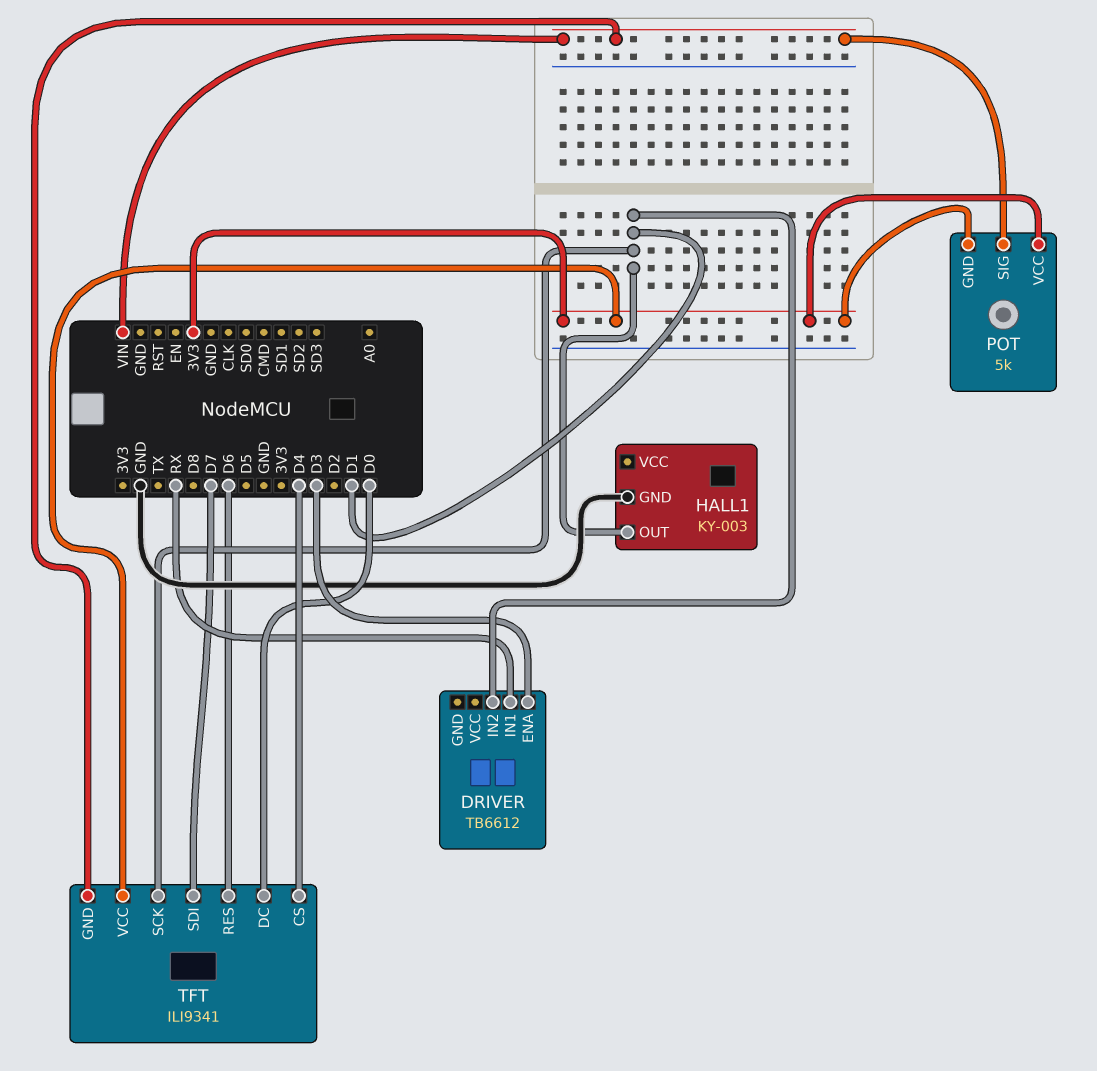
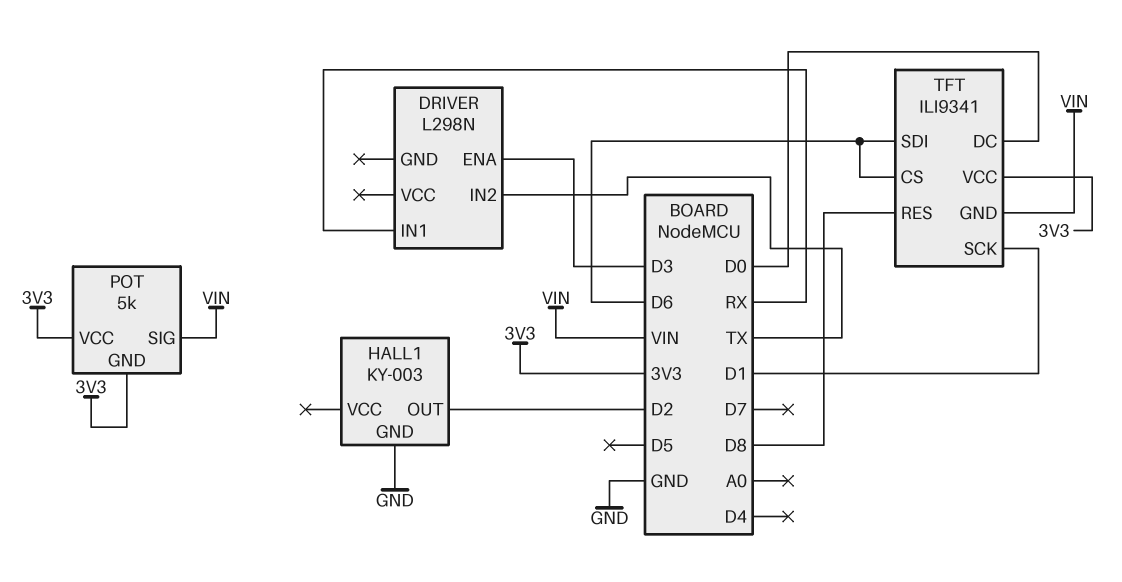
DRIVER: TB6612 -> L298N
DRIVER pin IN2: D1 -> TX
HALL1 pin OUT: D1 -> D2
TFT pin CS: D4 -> D6
TFT pin RES: D6 -> D8
TFT pin SDI: D7 -> D6

